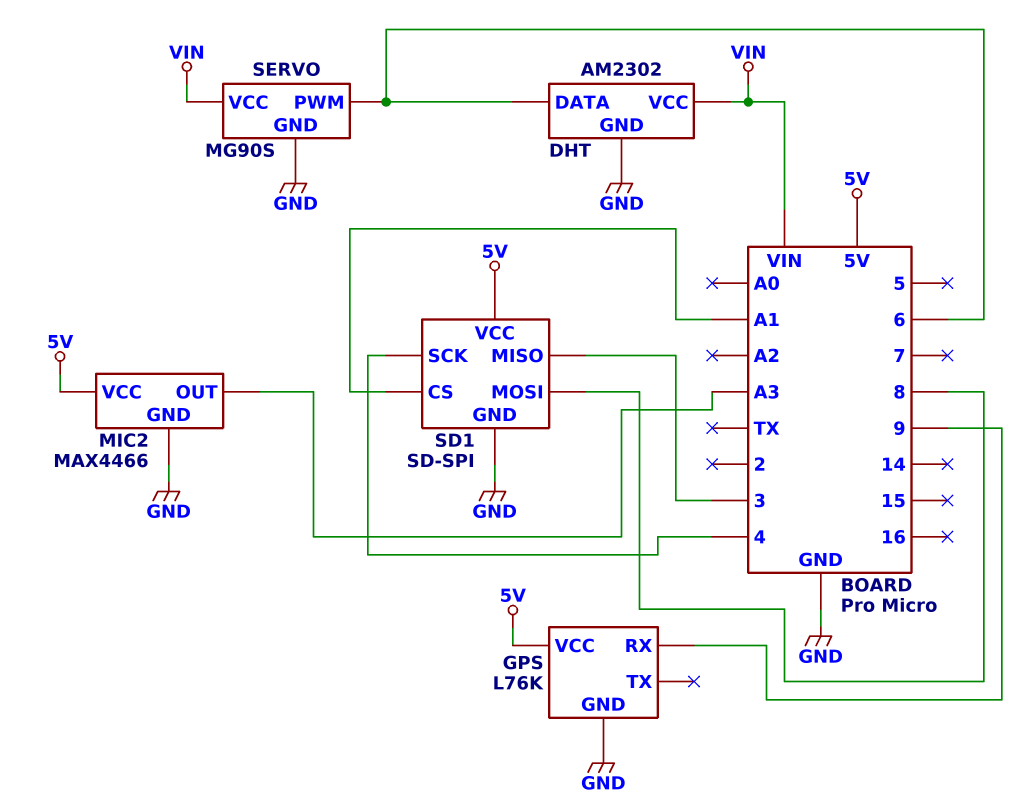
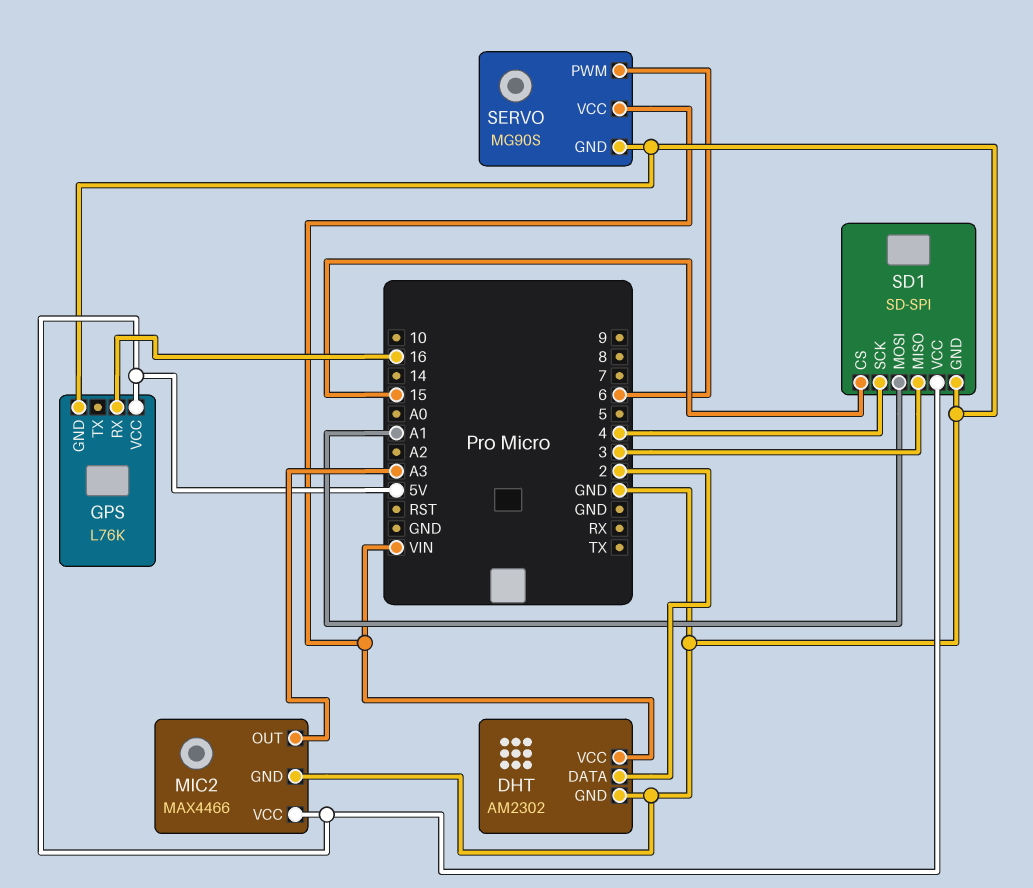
DHT pin DATA: 6 -> 2
GPS pin RX: 9 -> 16
SD1 pin CS: A1 -> 15
SD1 pin MOSI: 8 -> A1

